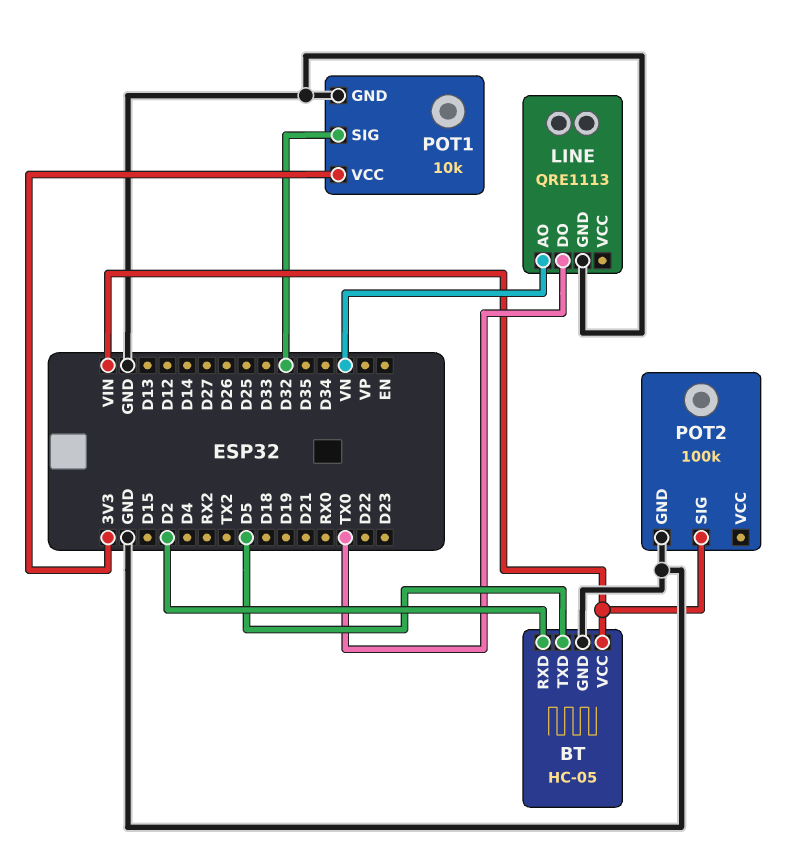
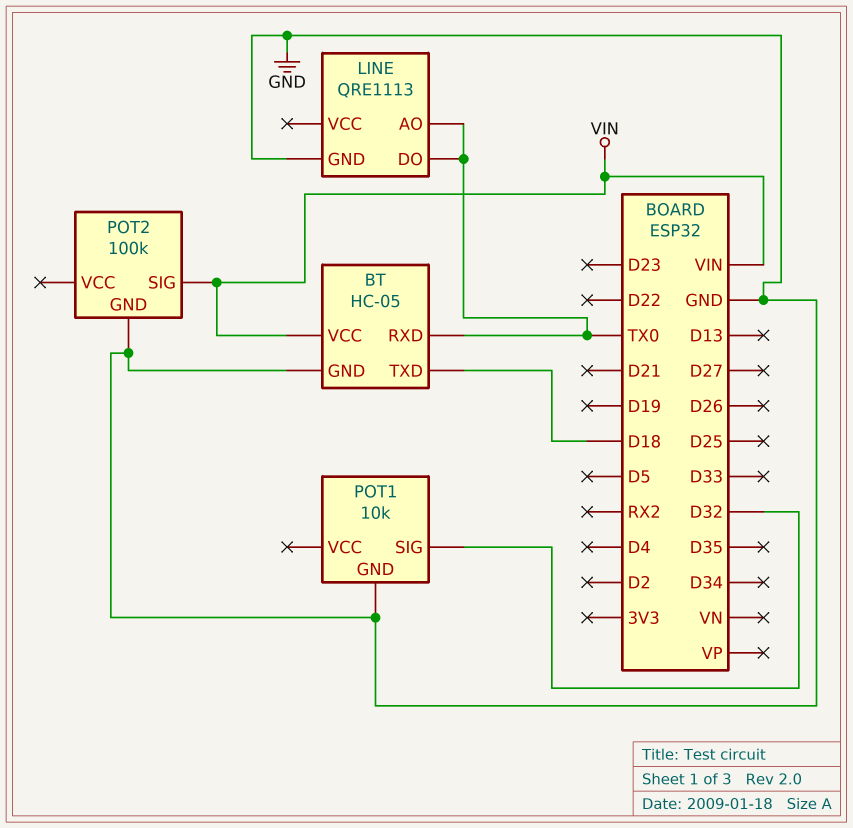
BT pin RXD: D2 -> TX0
BT pin TXD: D5 -> D18
LINE pin AO: VN -> TX0
POT1 pin VCC: 3V3 -> none

